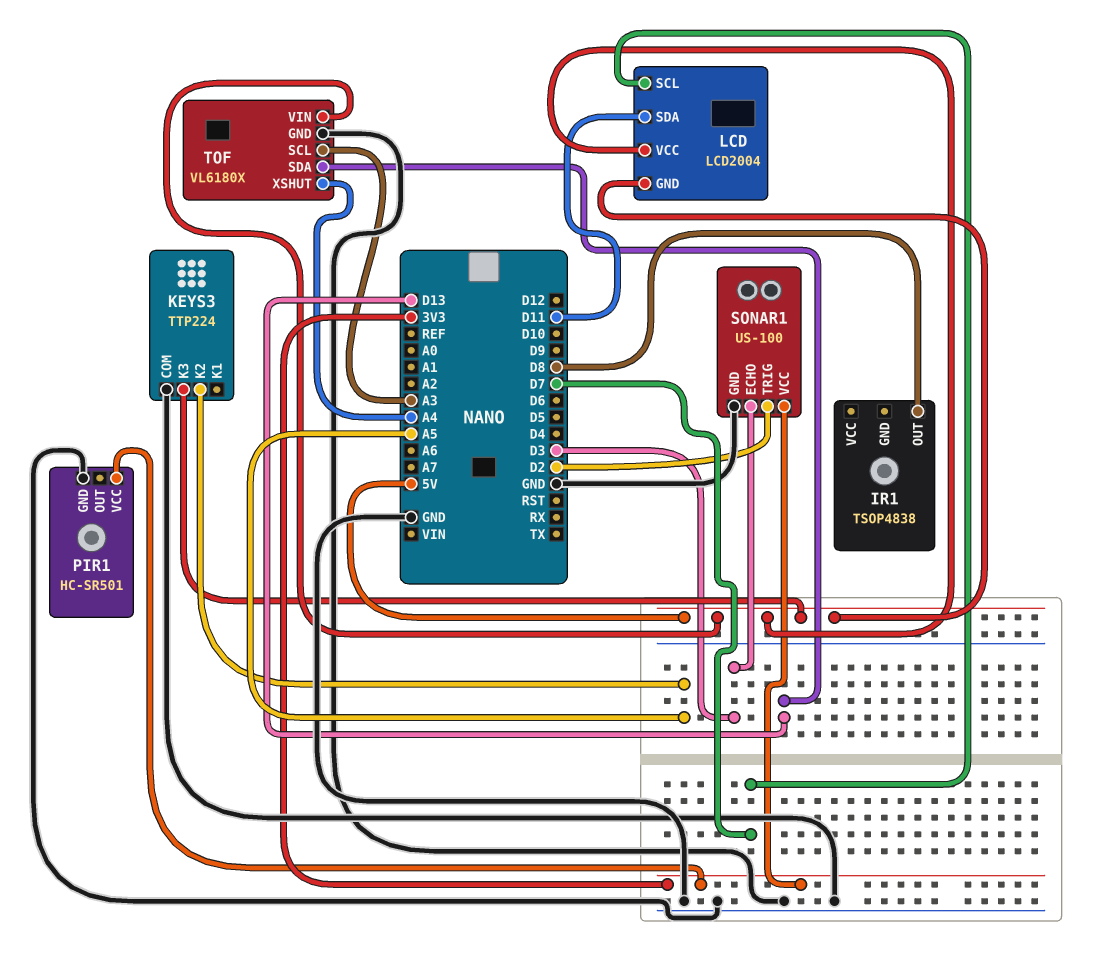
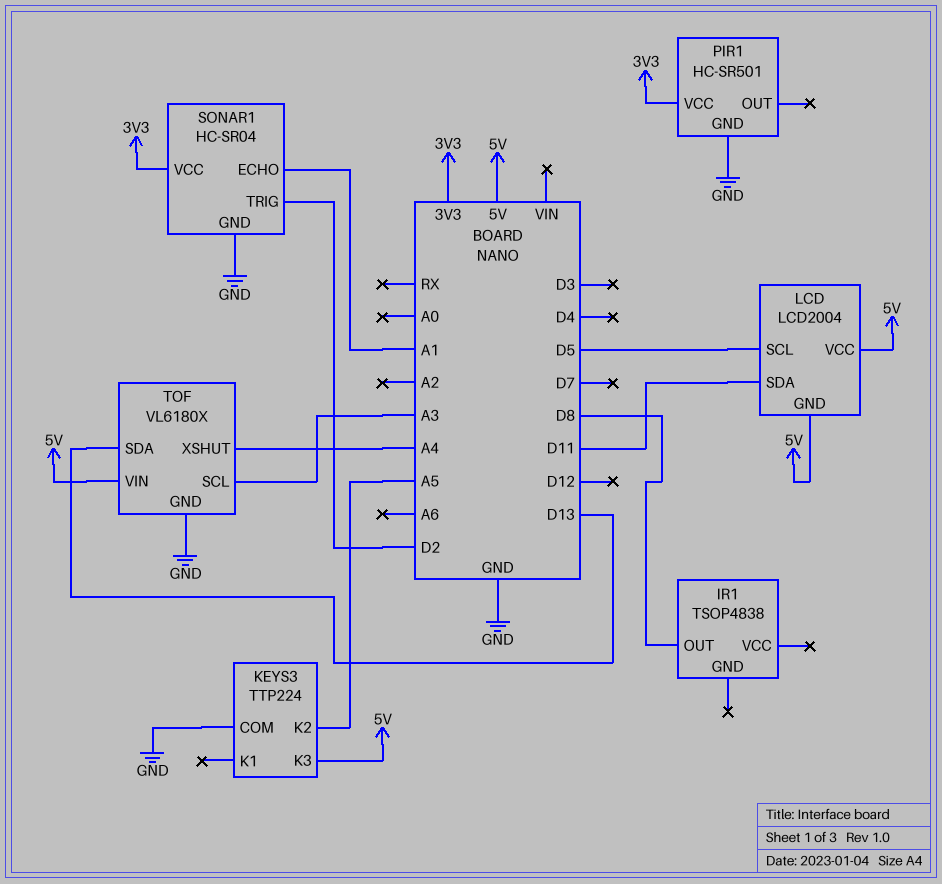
LCD pin SCL: D7 -> D5
SONAR1: US-100 -> HC-SR04
SONAR1 pin ECHO: D3 -> A1

